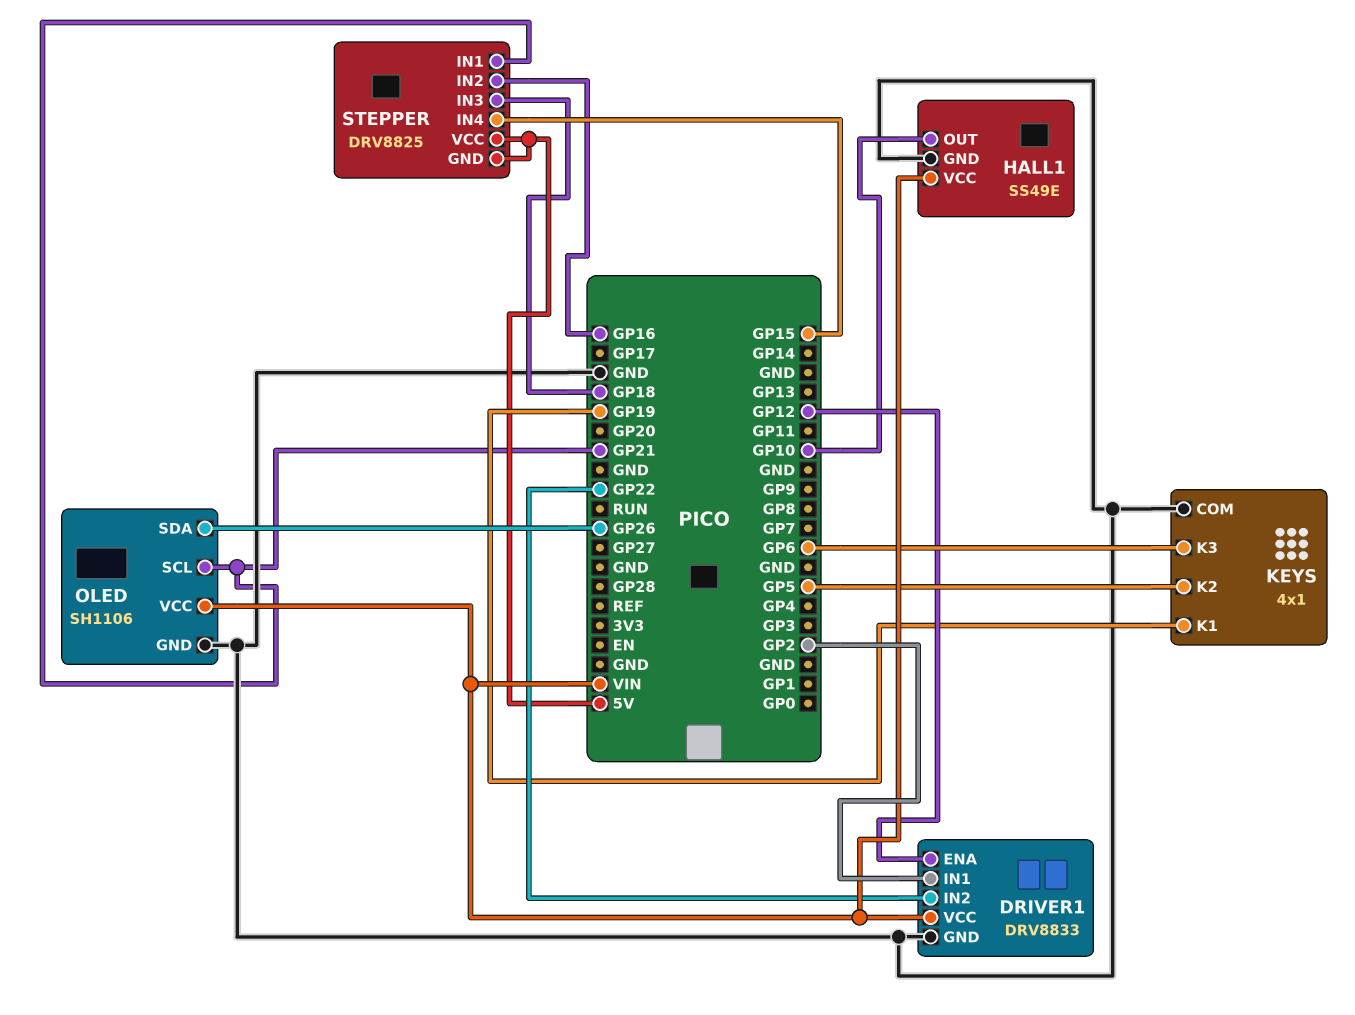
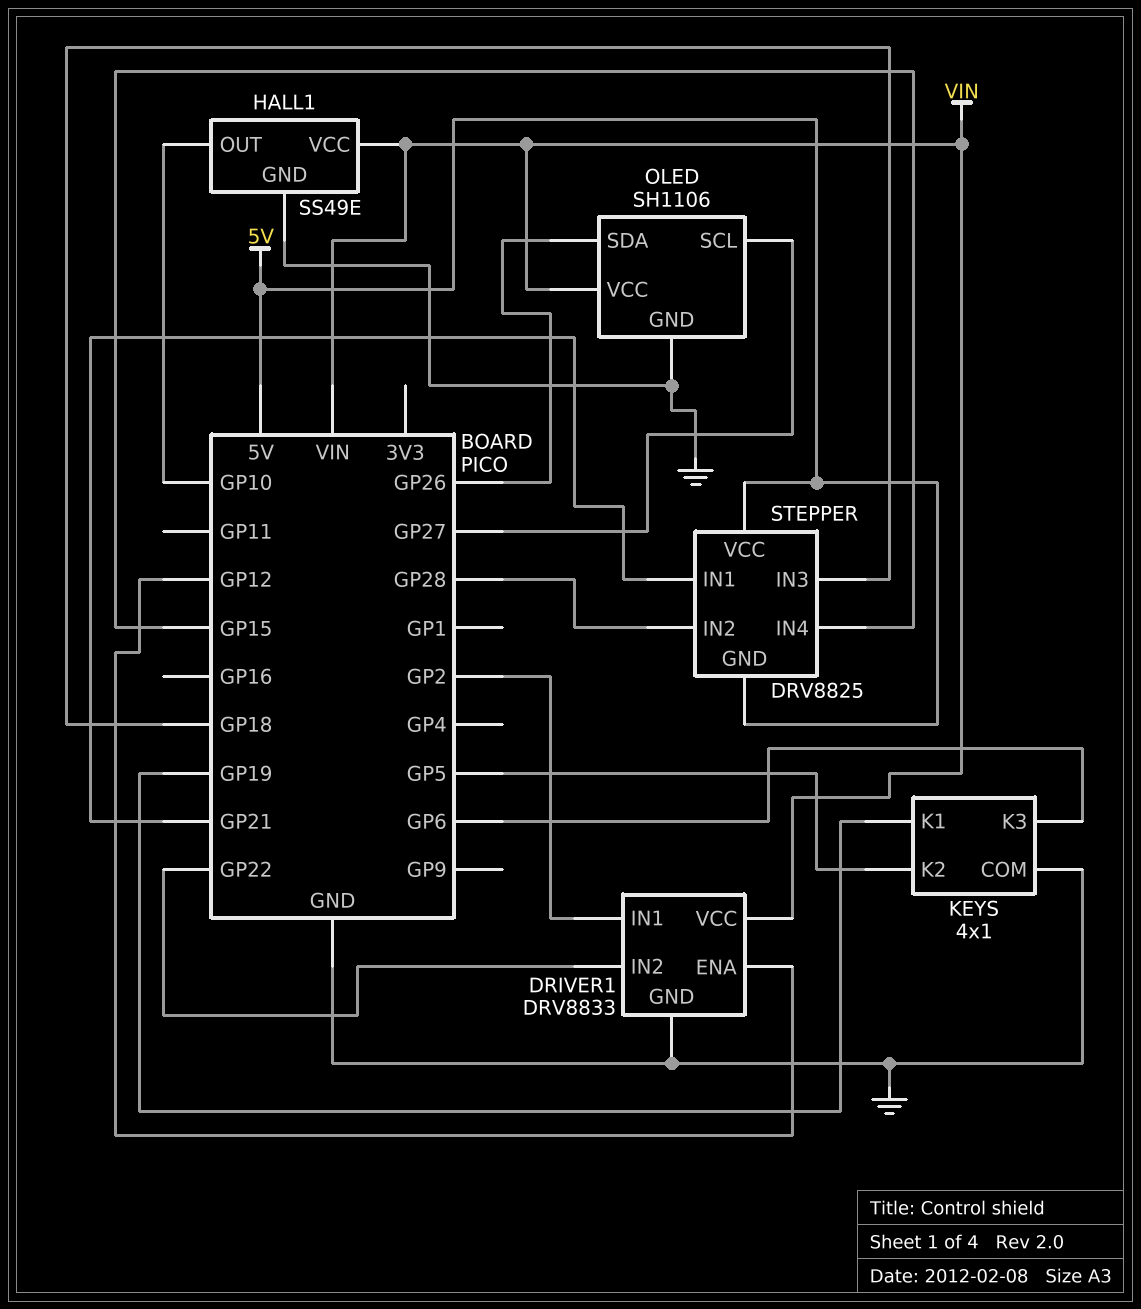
OLED pin SCL: GP21 -> GP27
STEPPER pin IN2: GP16 -> GP28

